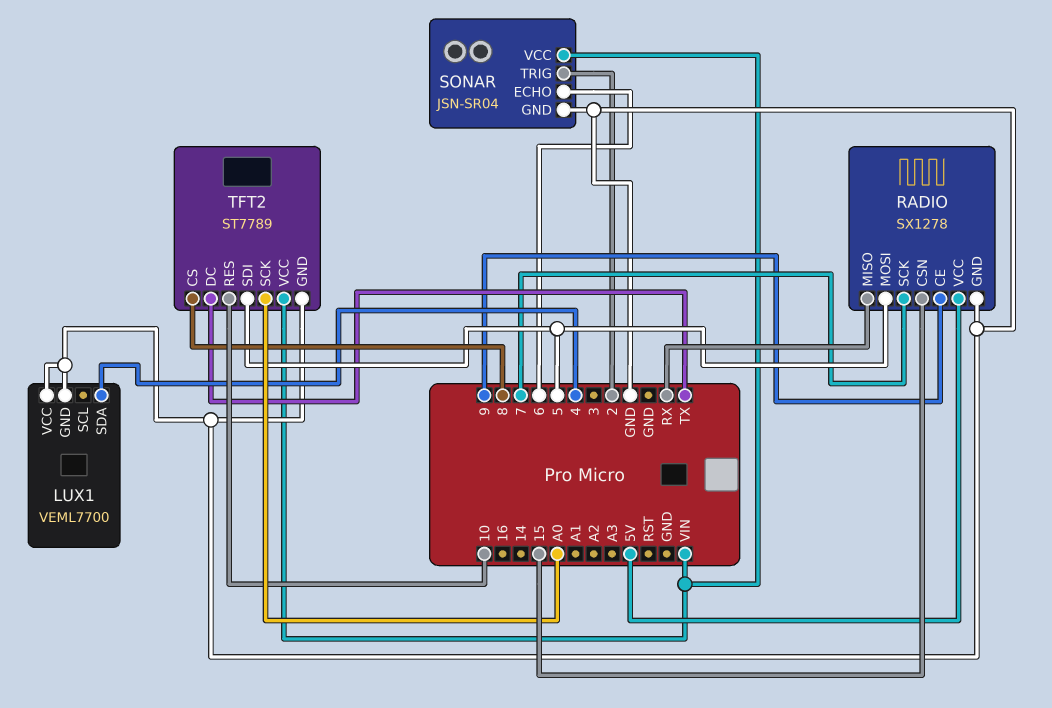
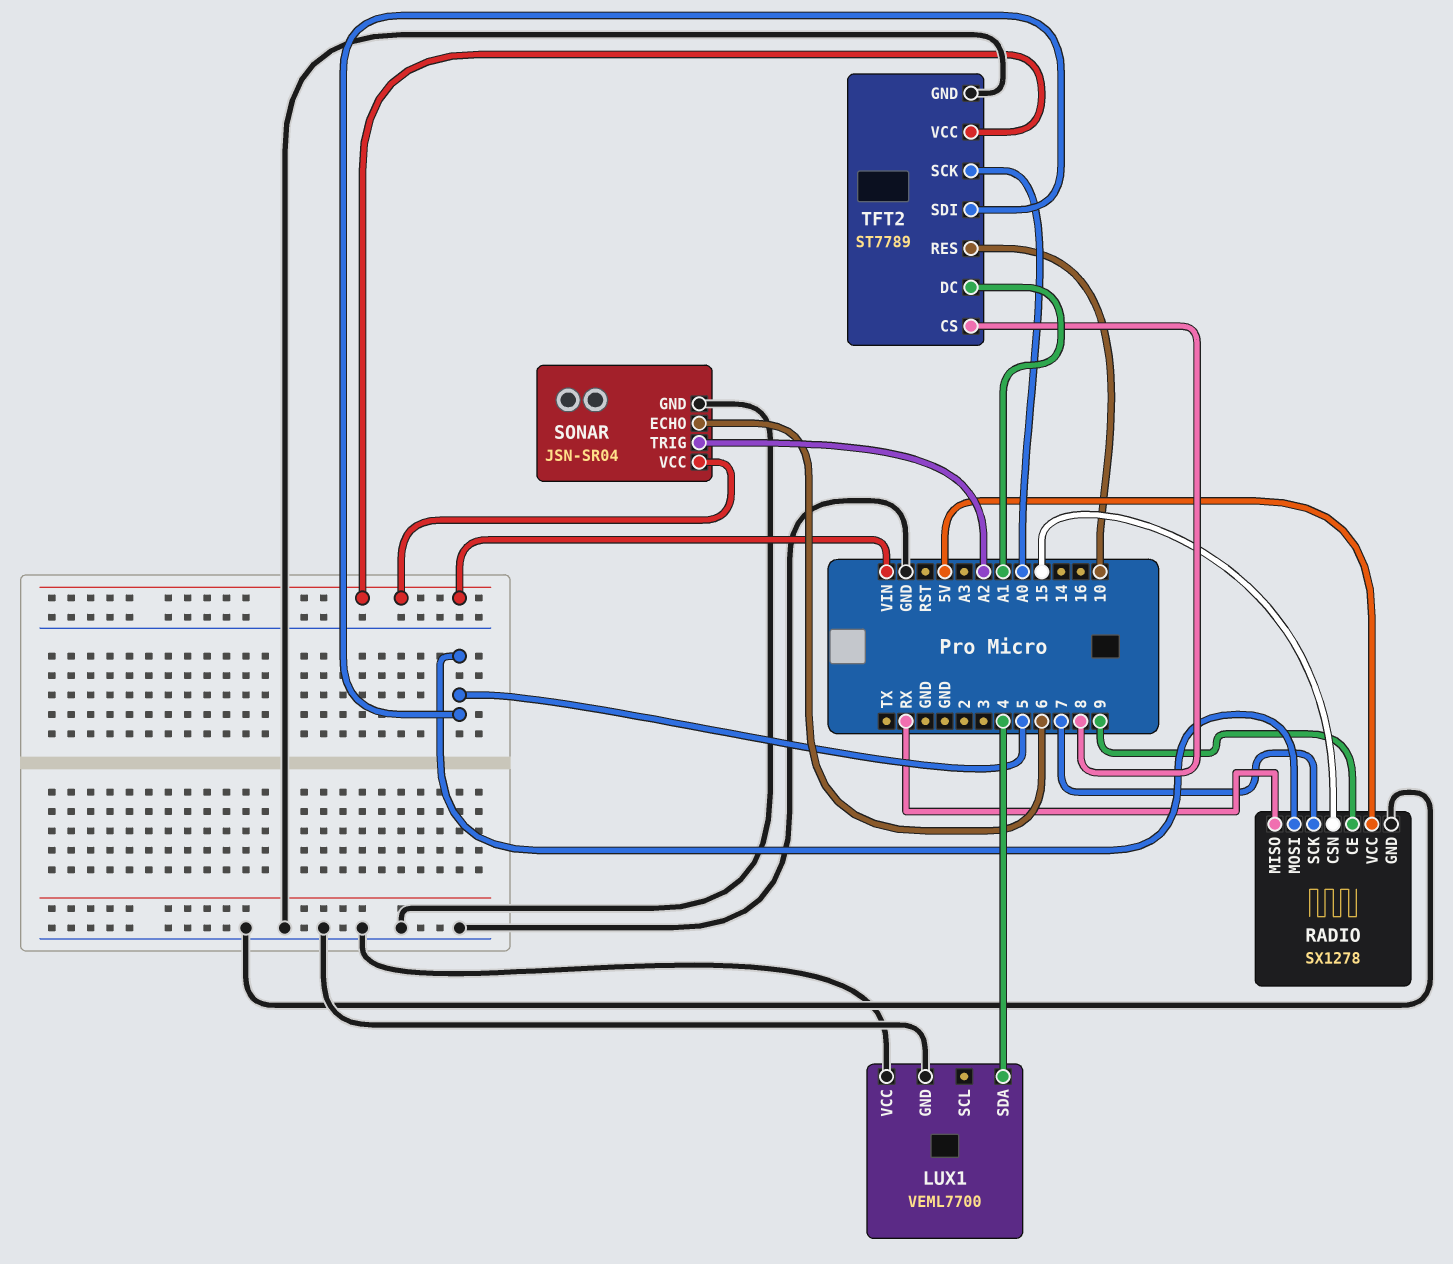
SONAR pin TRIG: 2 -> A2
TFT2 pin DC: TX -> A1

